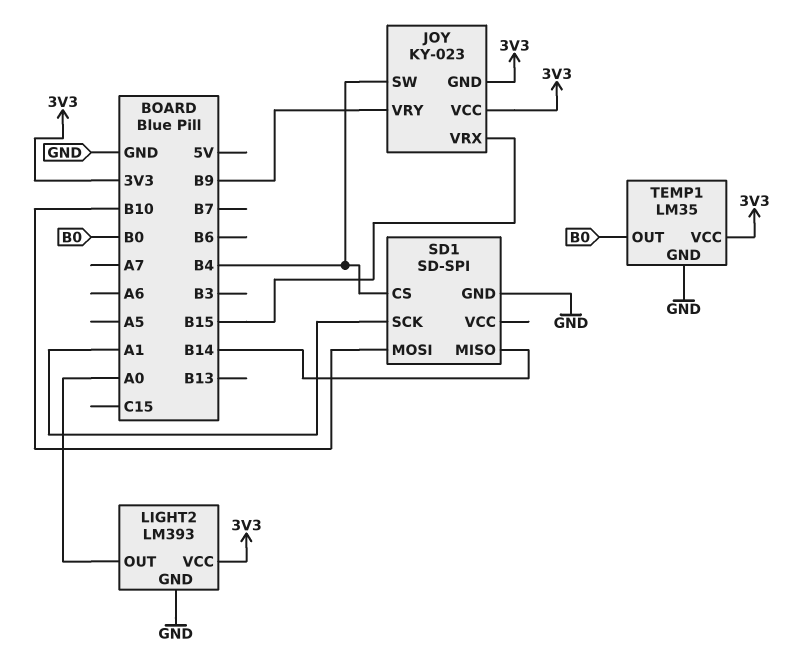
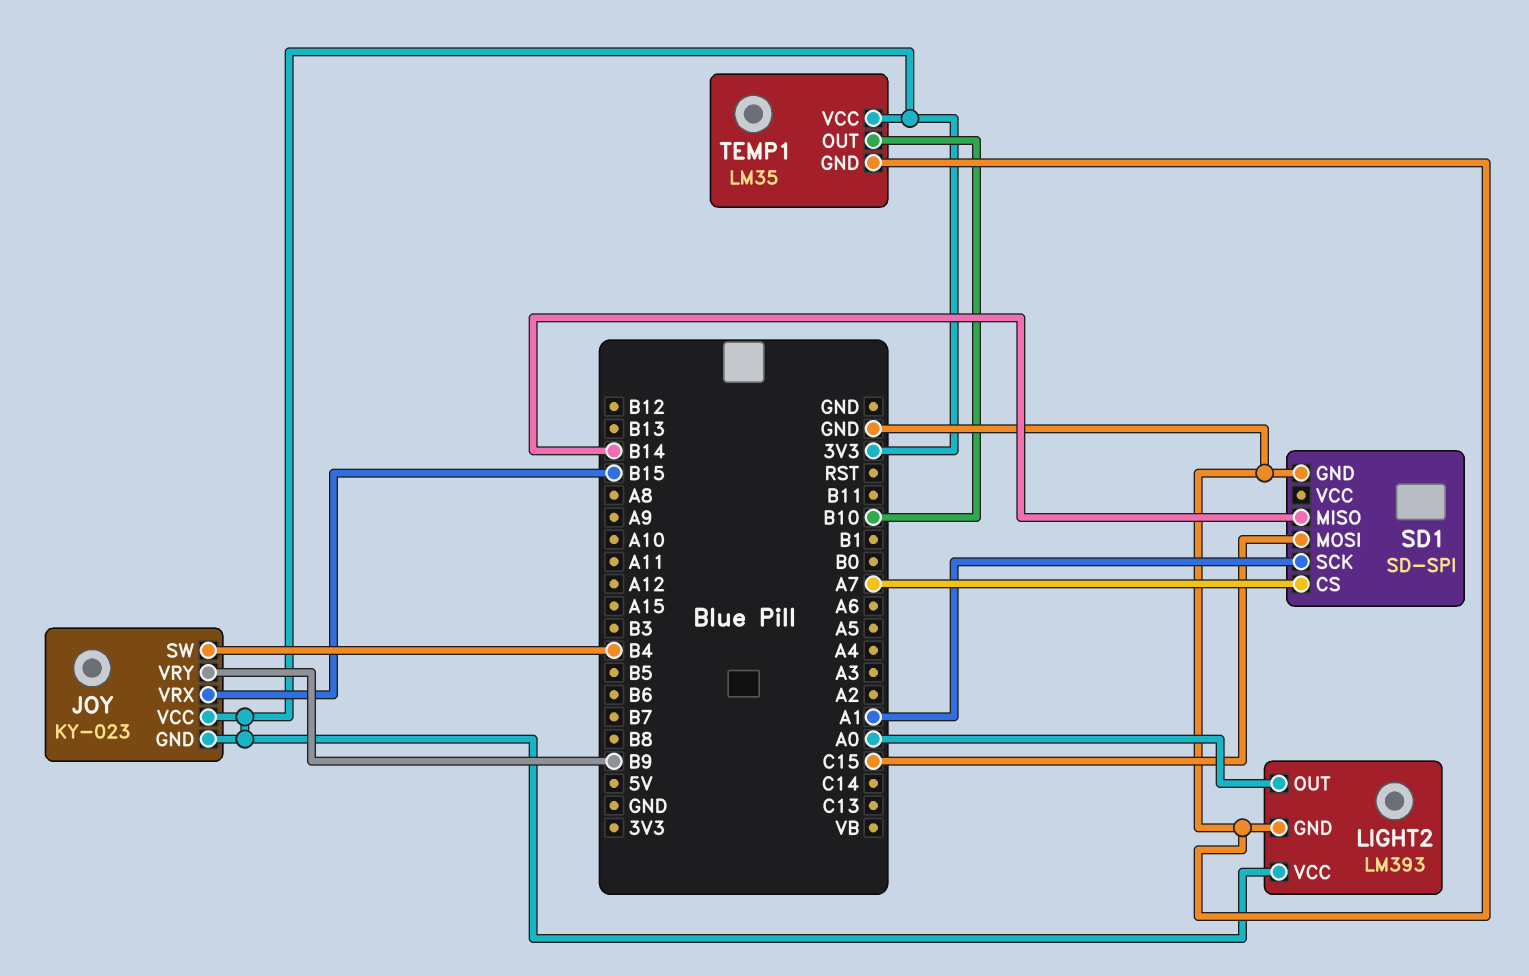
SD1 pin CS: B4 -> A7
SD1 pin MOSI: B10 -> C15
TEMP1 pin OUT: B0 -> B10

